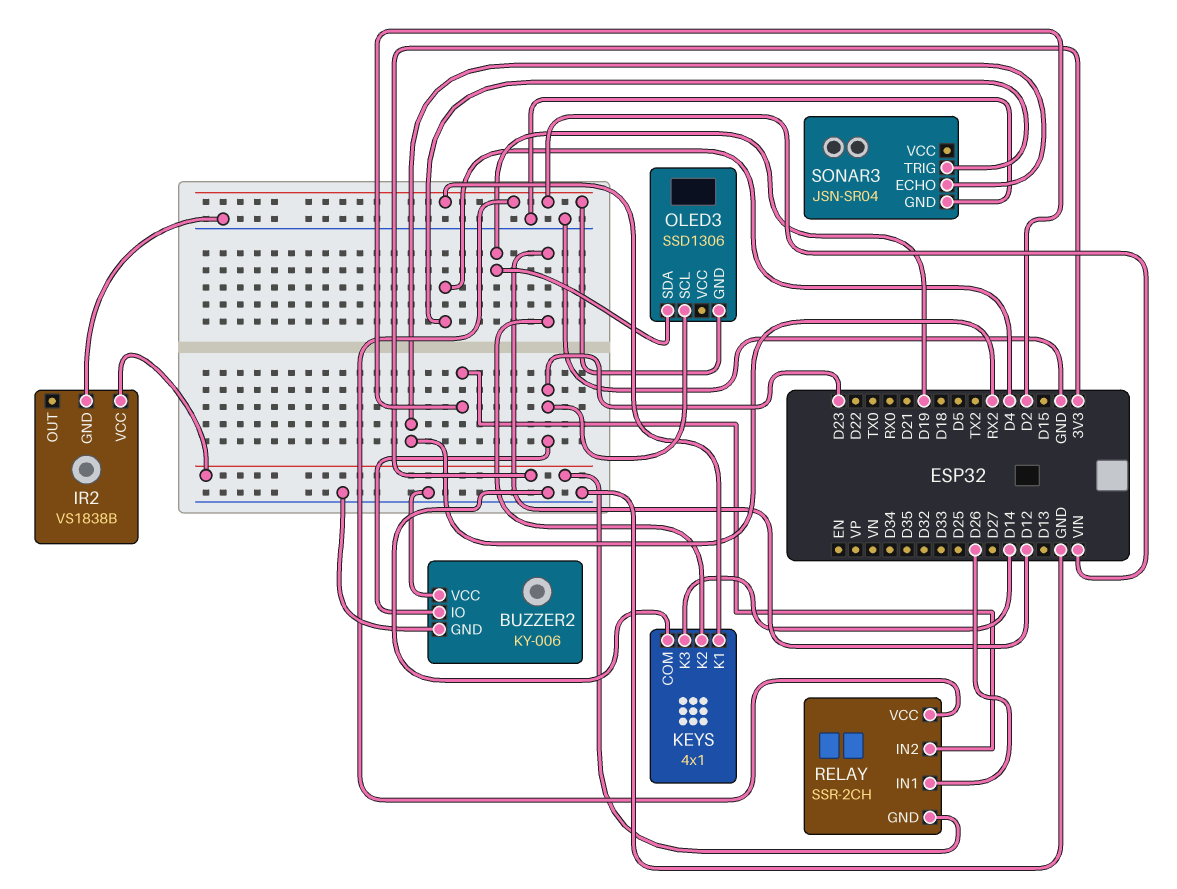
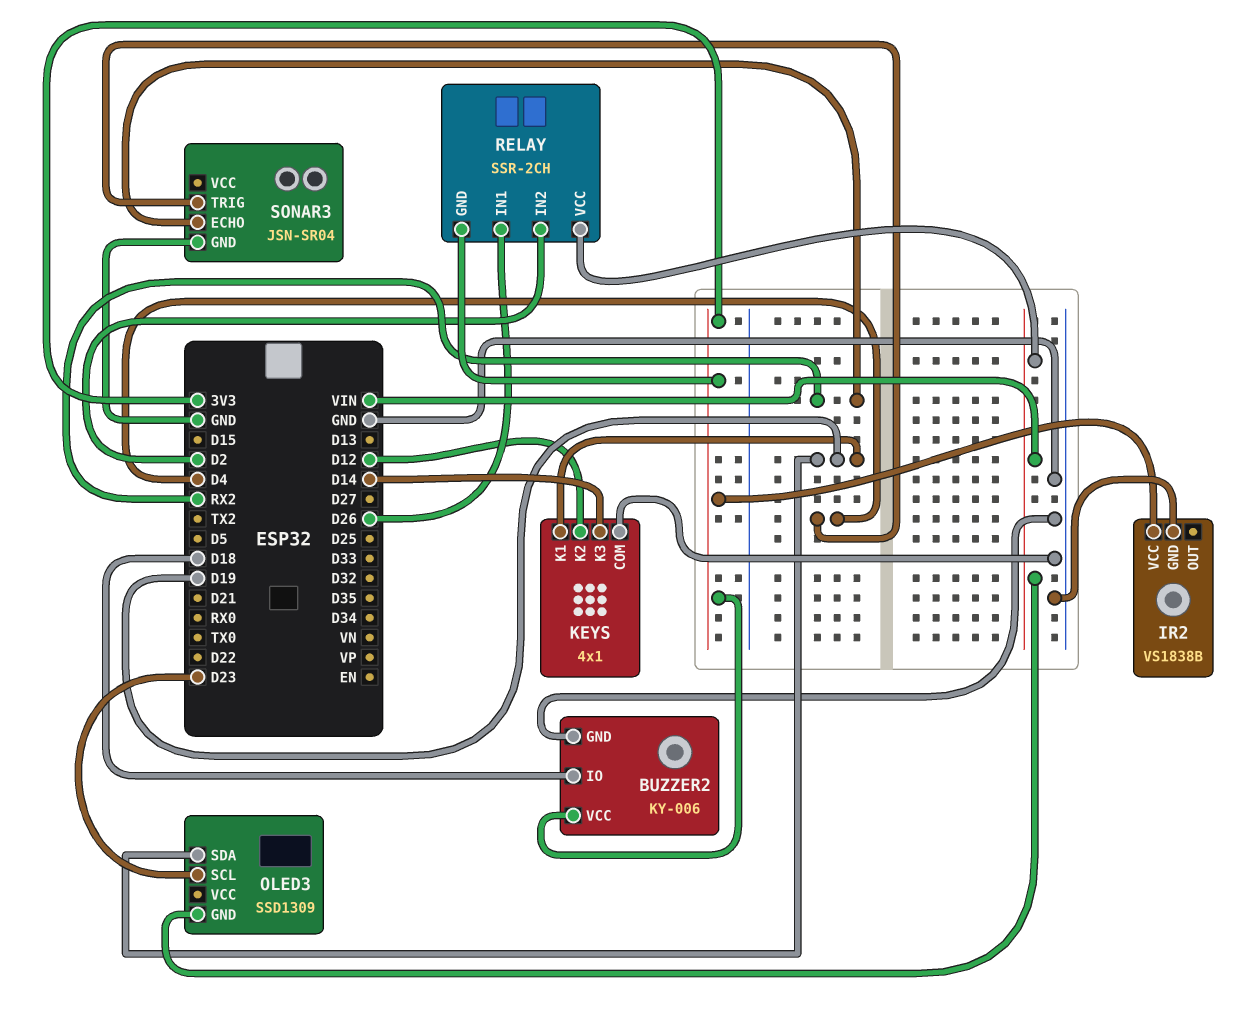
BUZZER2 pin IO: D23 -> D18
BUZZER2 pin VCC: GND -> 3V3
KEYS pin K1: VIN -> D19
OLED3: SSD1306 -> SSD1309

